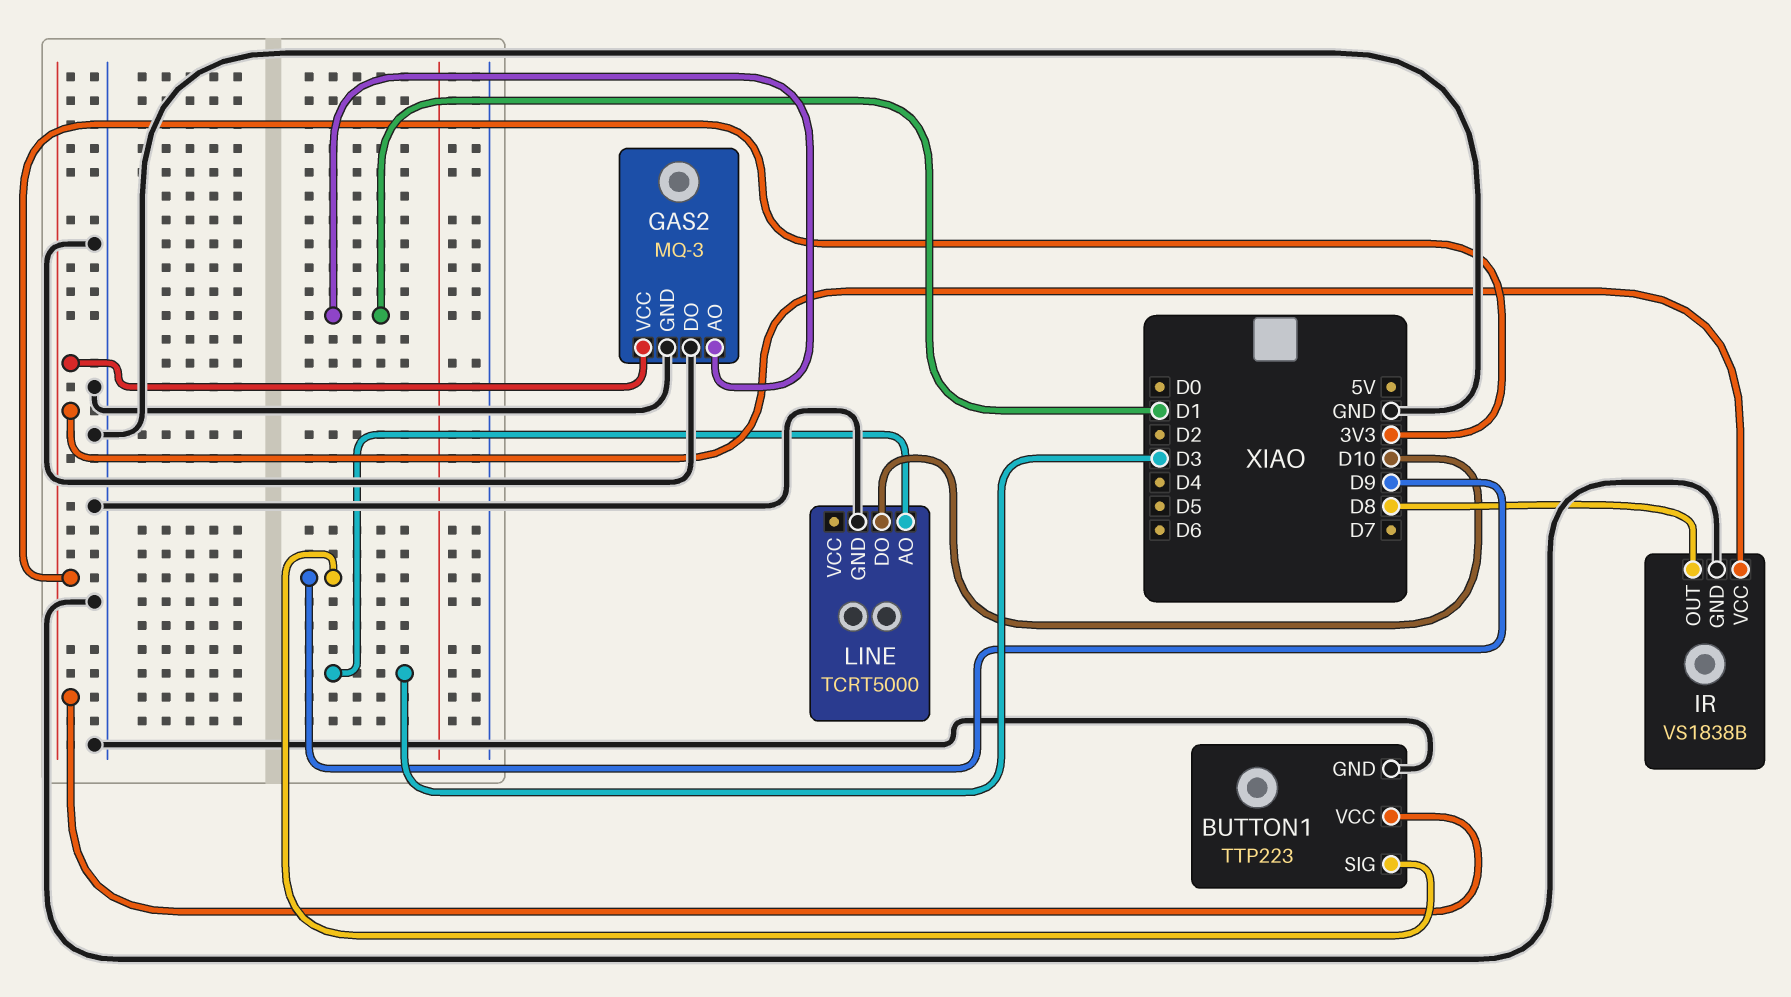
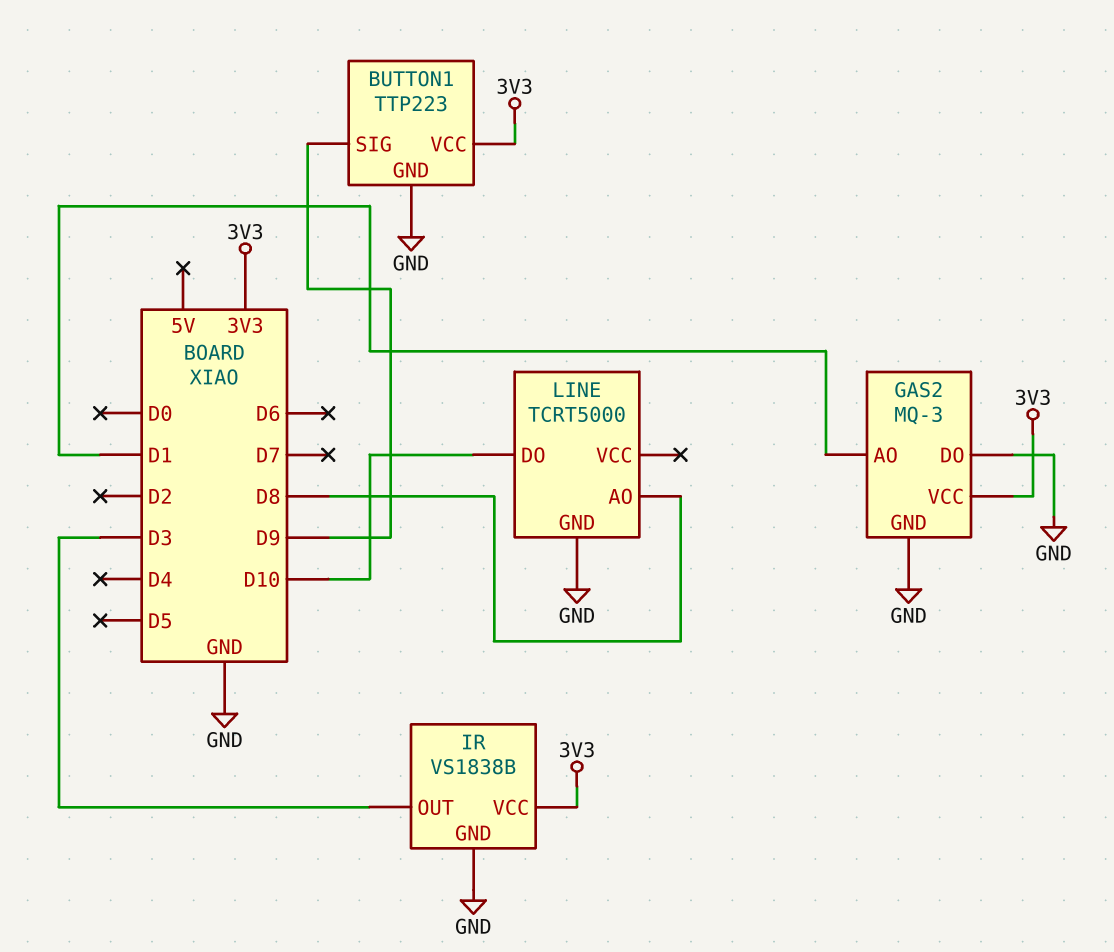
IR pin OUT: D8 -> D3
LINE pin AO: D3 -> D8

